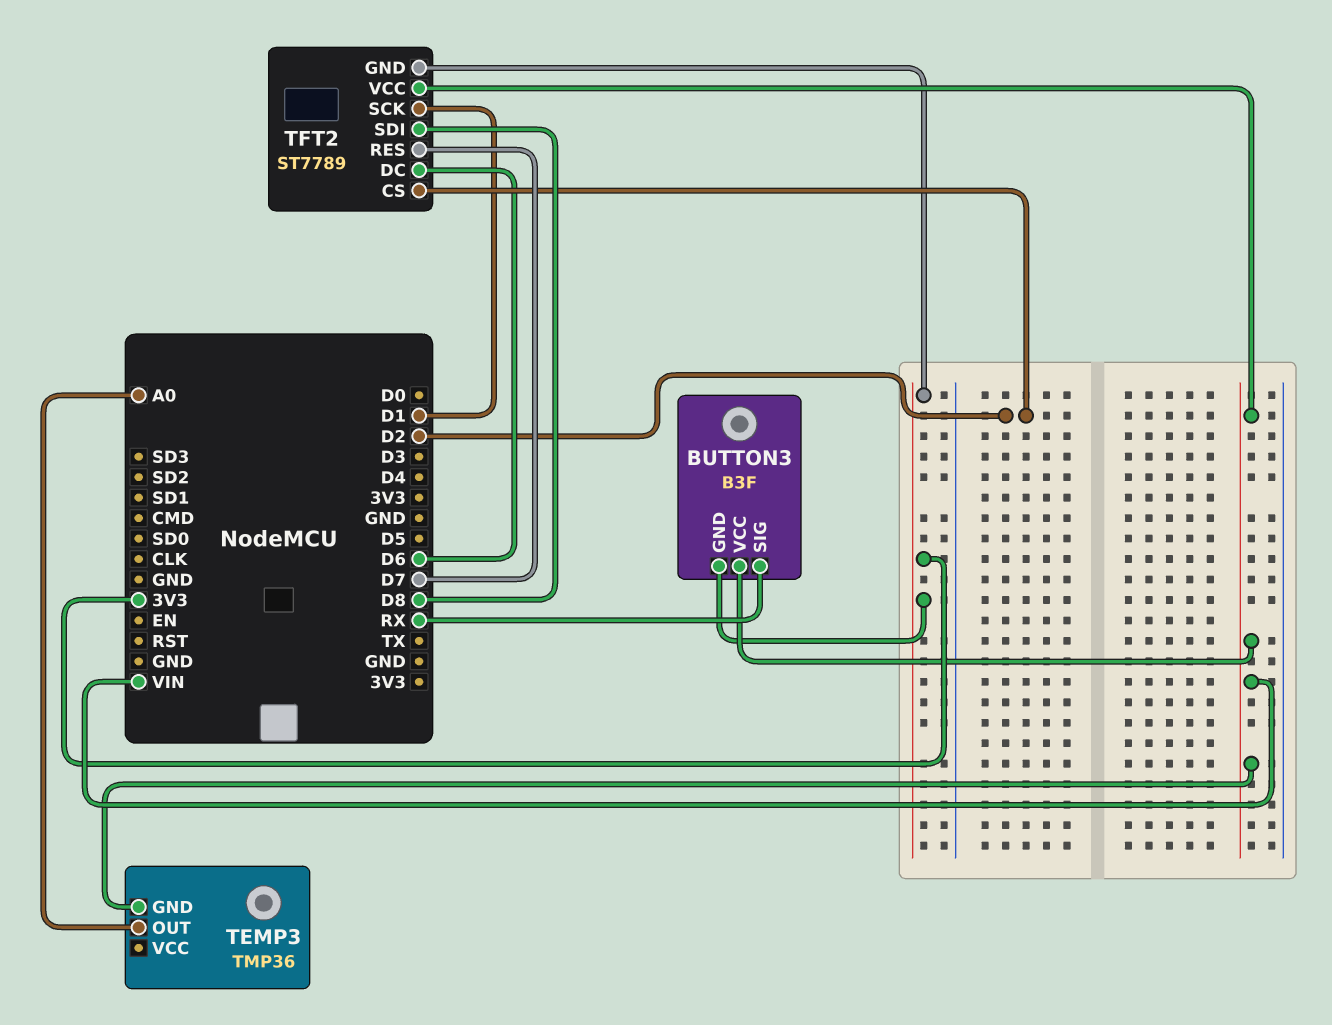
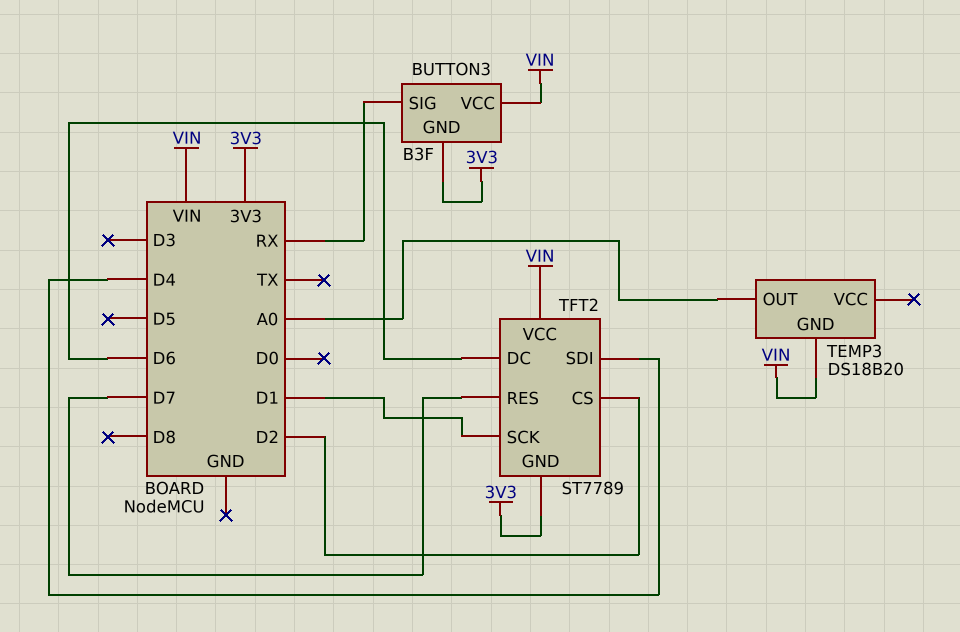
TEMP3: TMP36 -> DS18B20
TFT2 pin SDI: D8 -> D4

